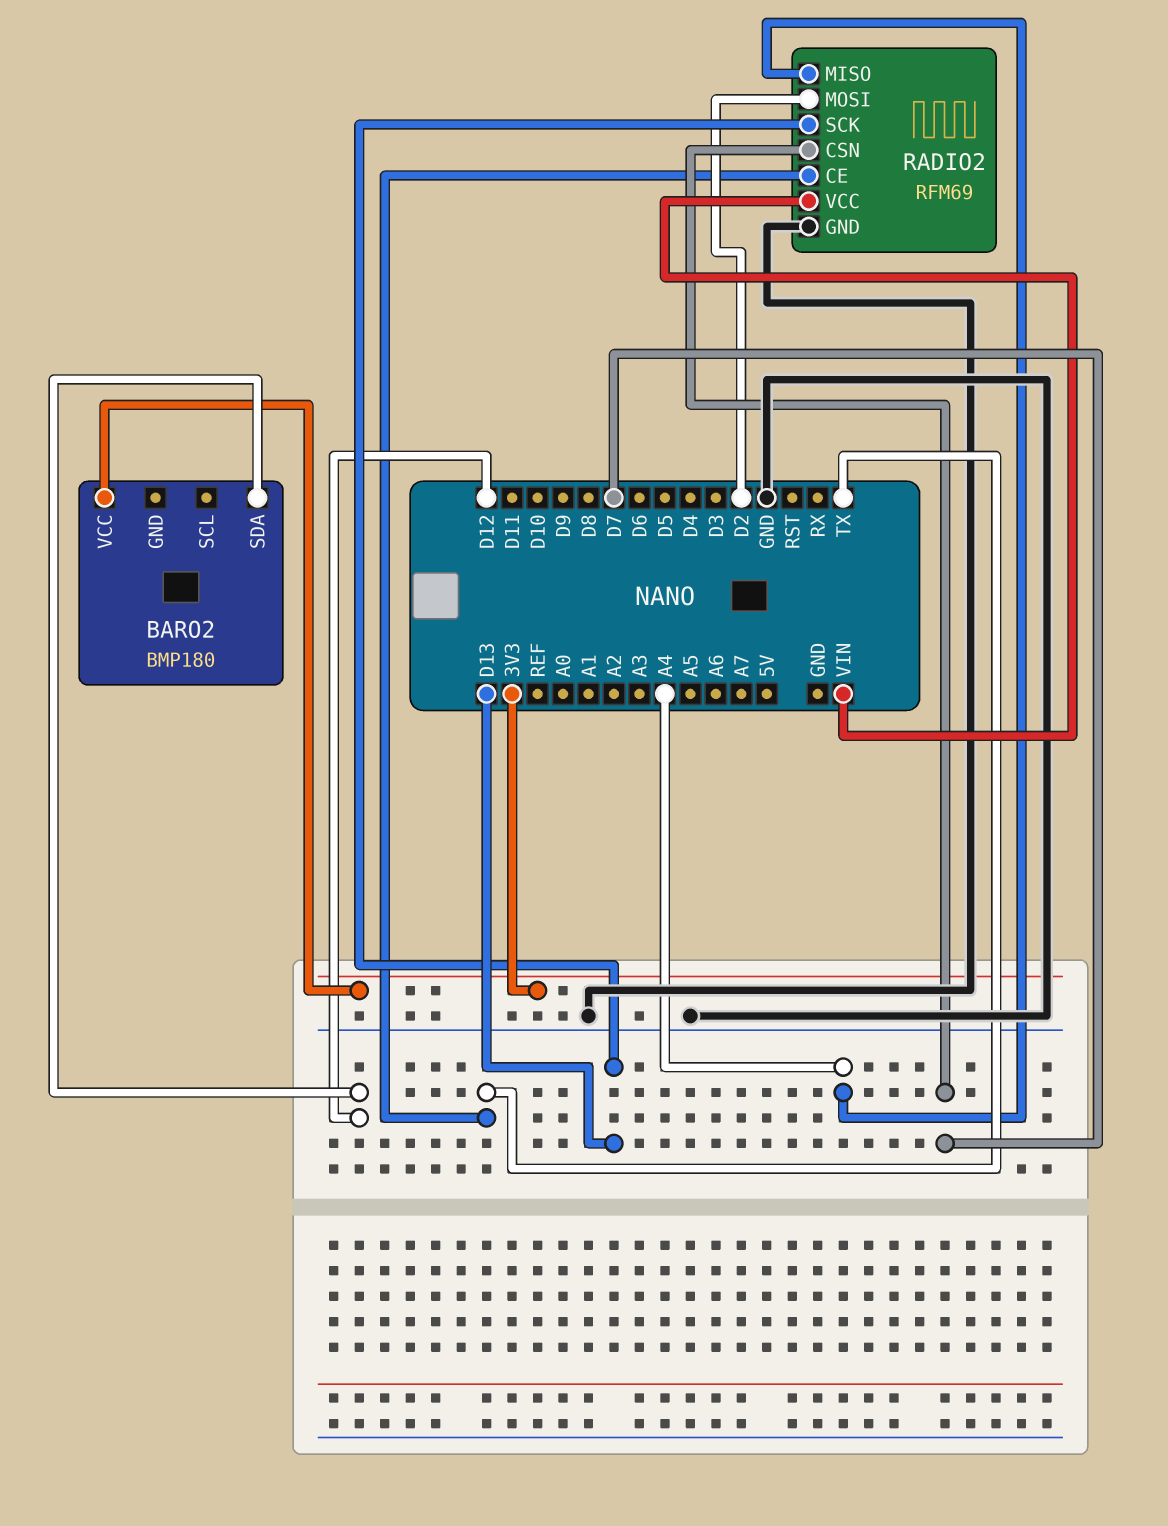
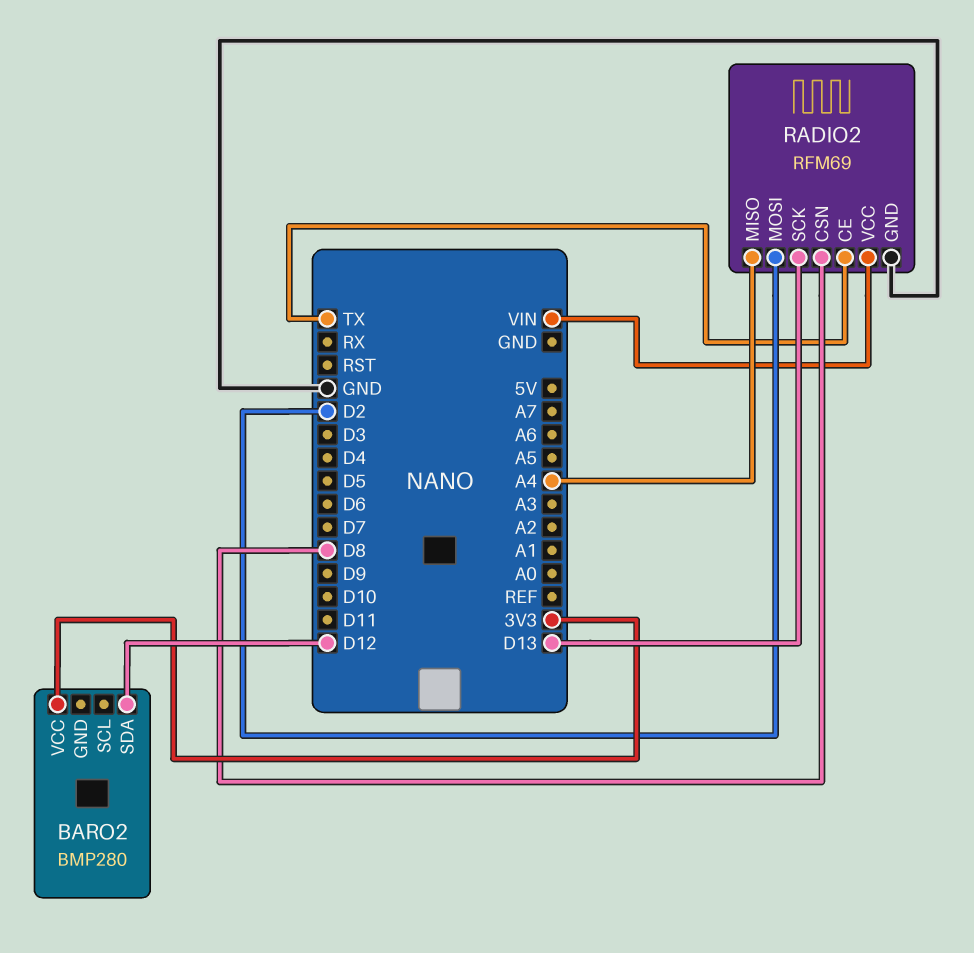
BARO2: BMP180 -> BMP280
RADIO2 pin CSN: D7 -> D8

